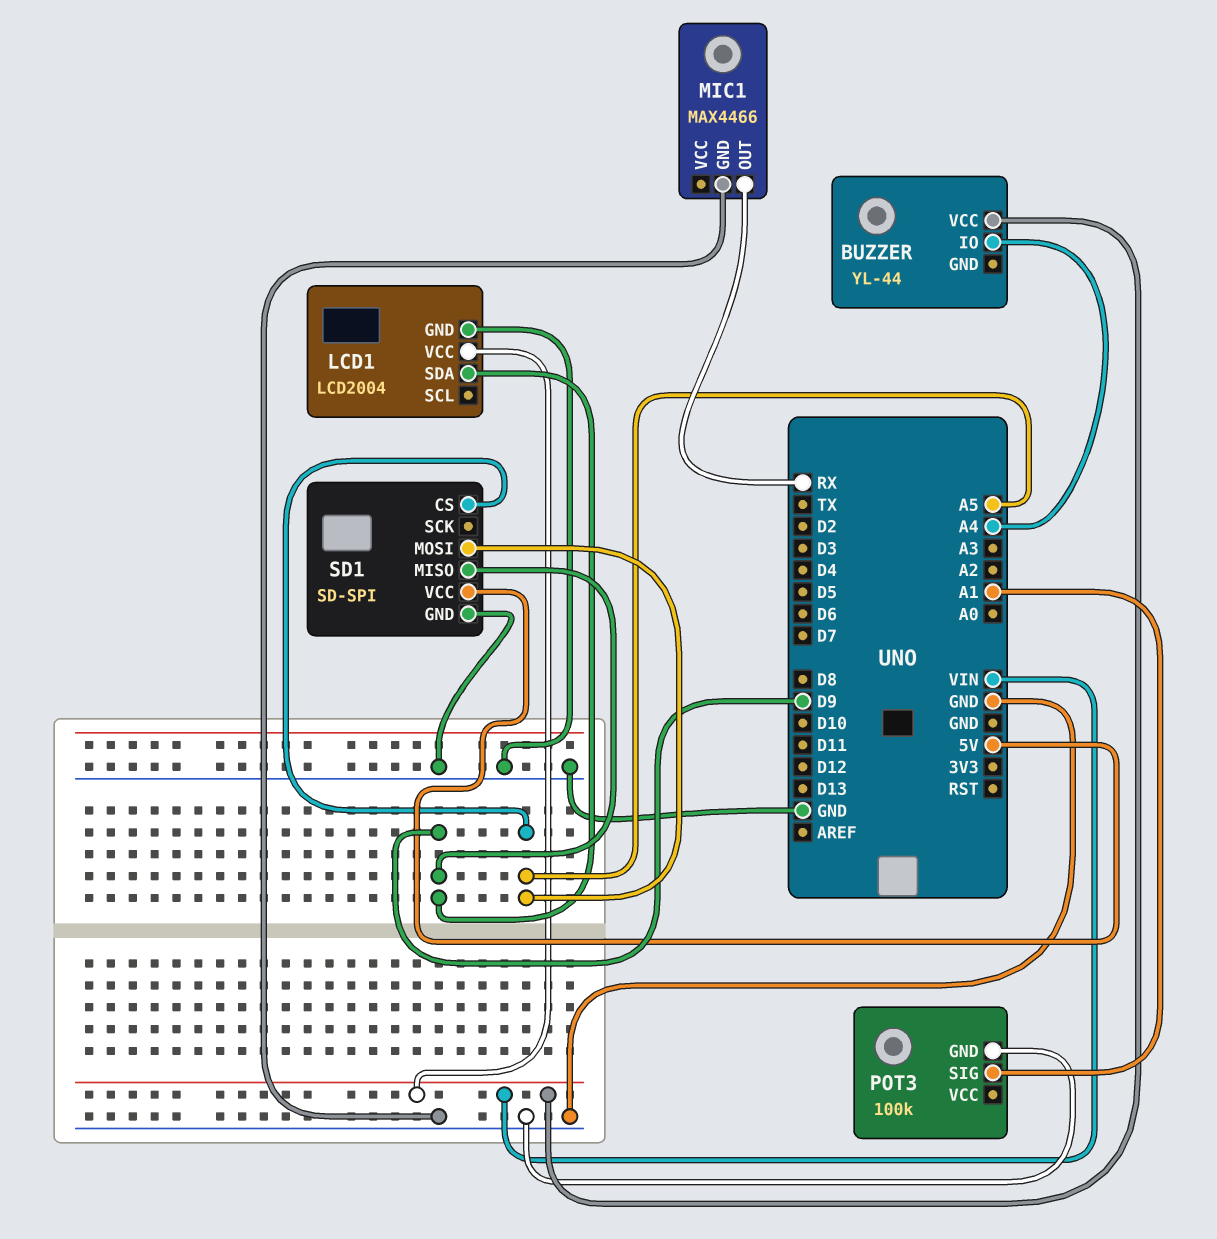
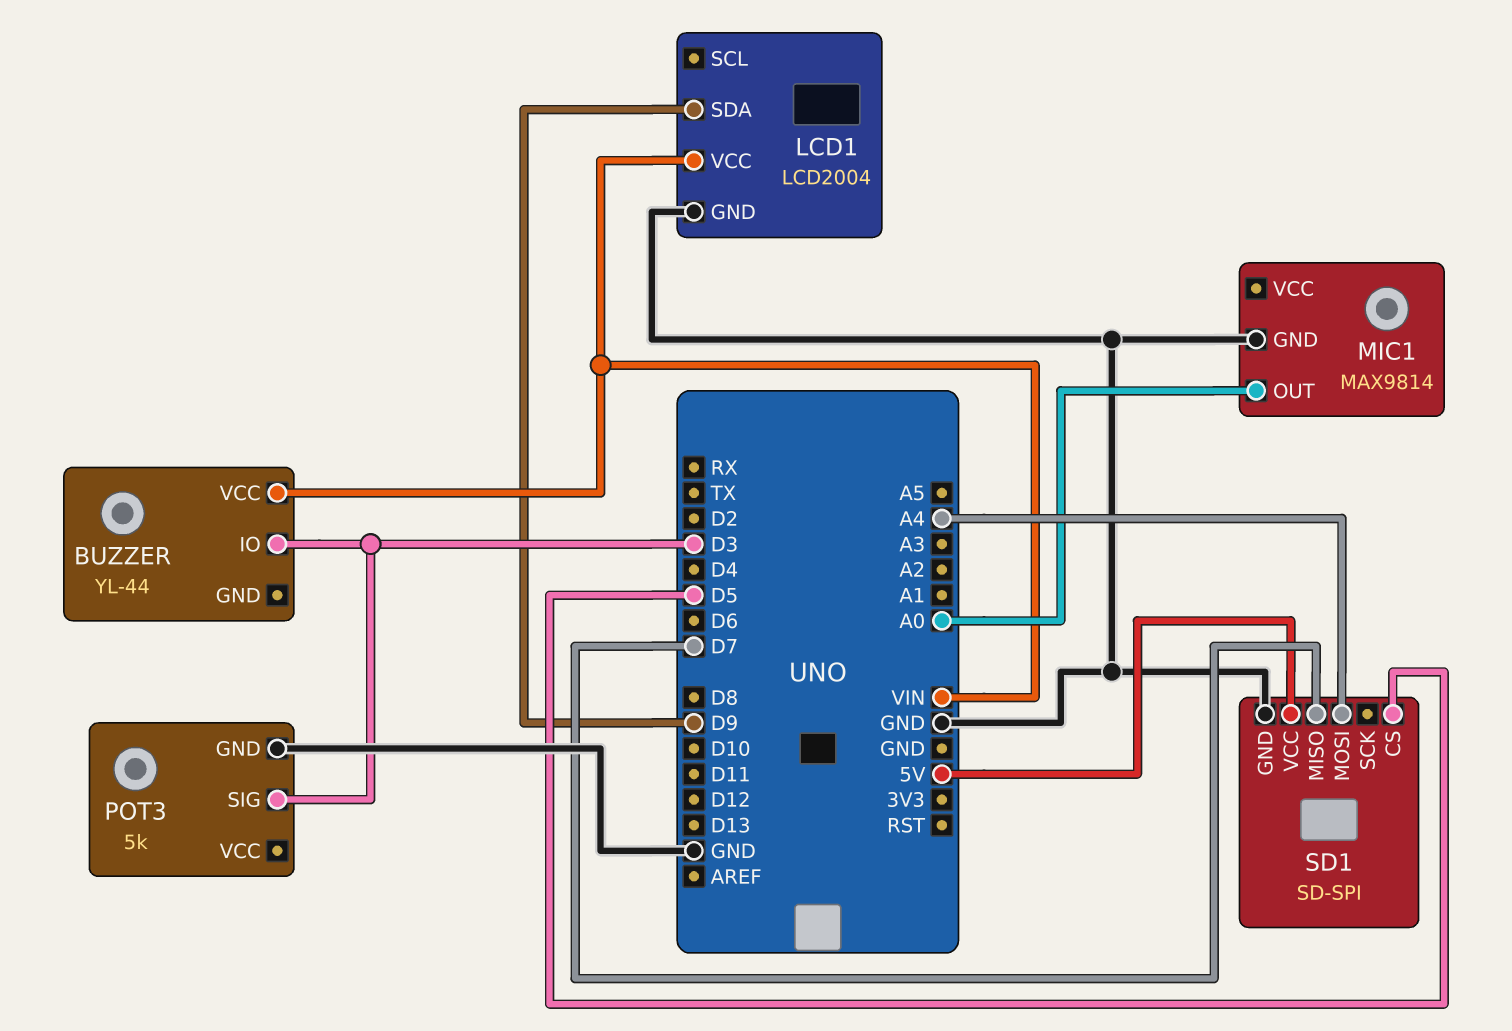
BUZZER pin IO: A4 -> D3
MIC1: MAX4466 -> MAX9814
MIC1 pin OUT: RX -> A0
POT3: 100k -> 5k
POT3 pin SIG: A1 -> D3
SD1 pin CS: A5 -> D5
SD1 pin MISO: D9 -> D7
SD1 pin MOSI: A5 -> A4

